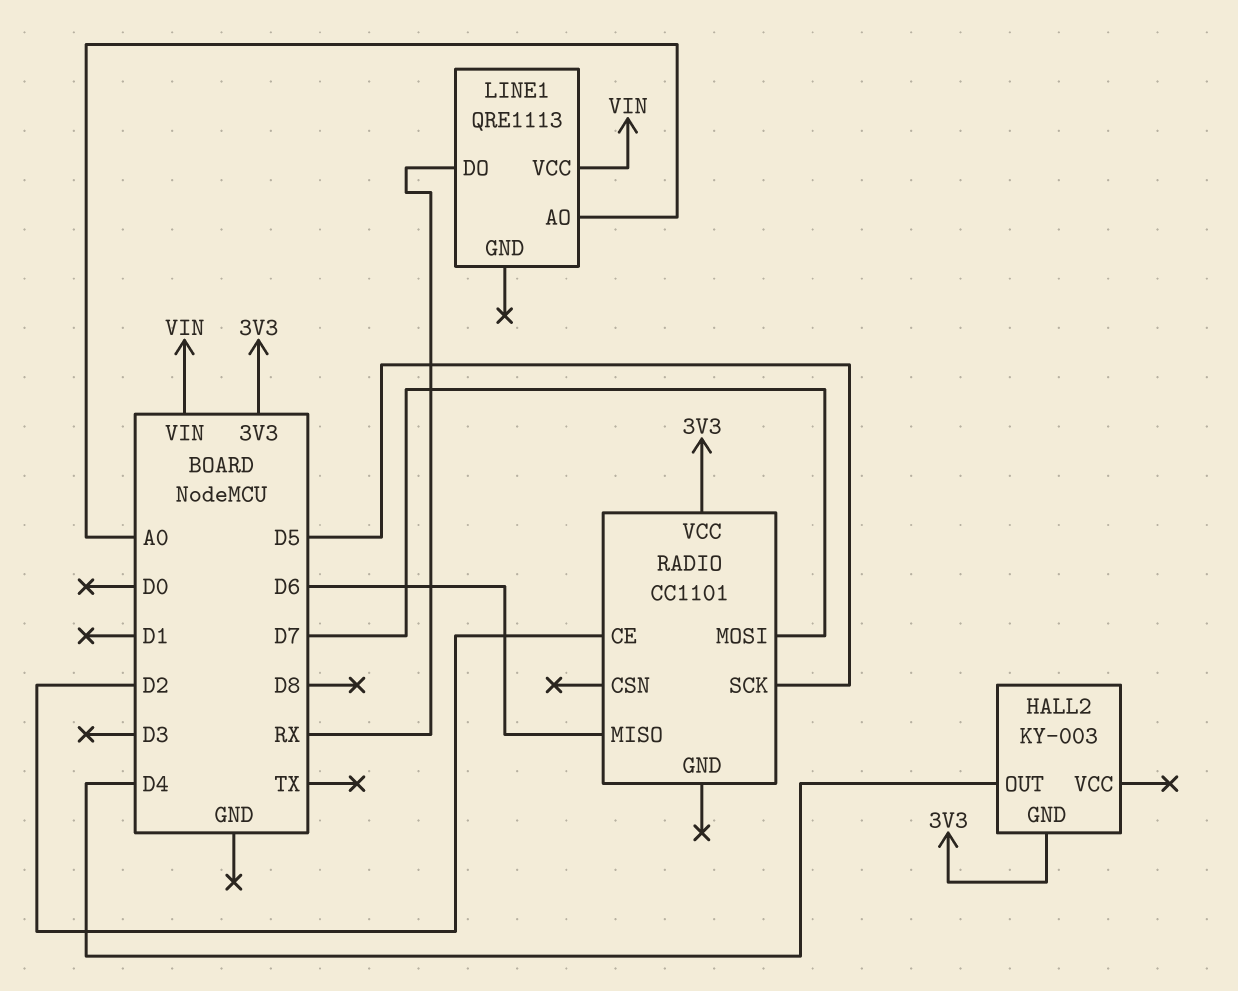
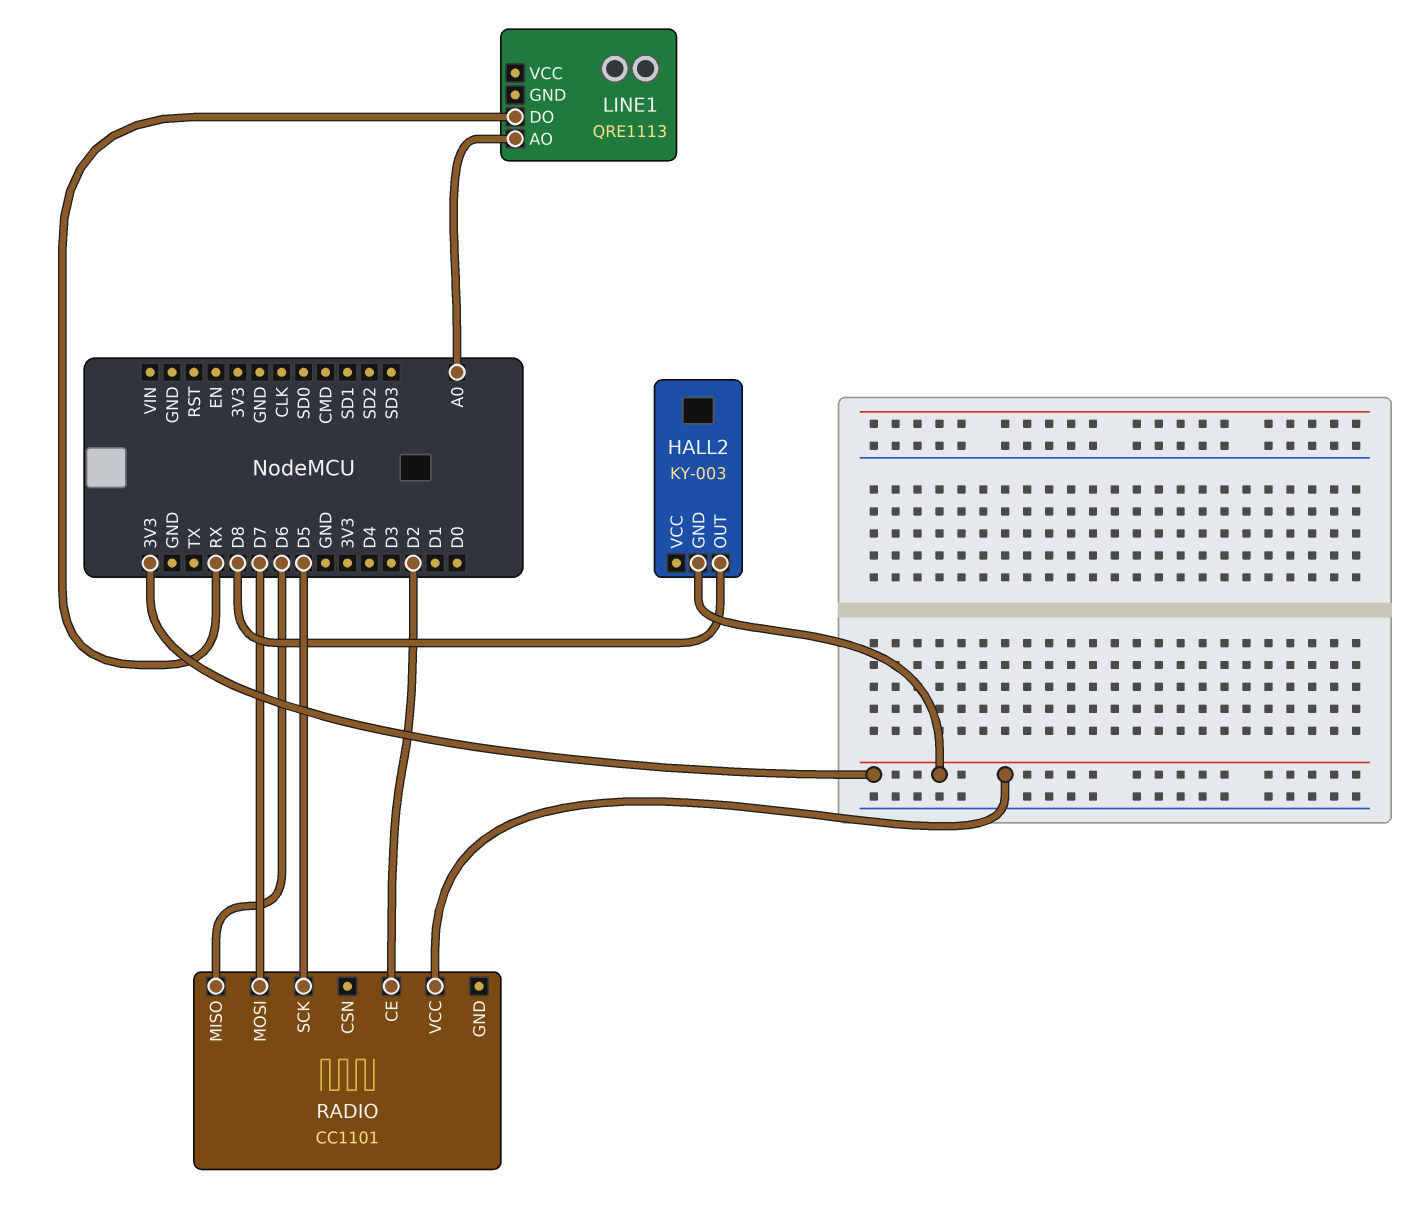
HALL2 pin OUT: D4 -> D8
LINE1 pin VCC: VIN -> none

